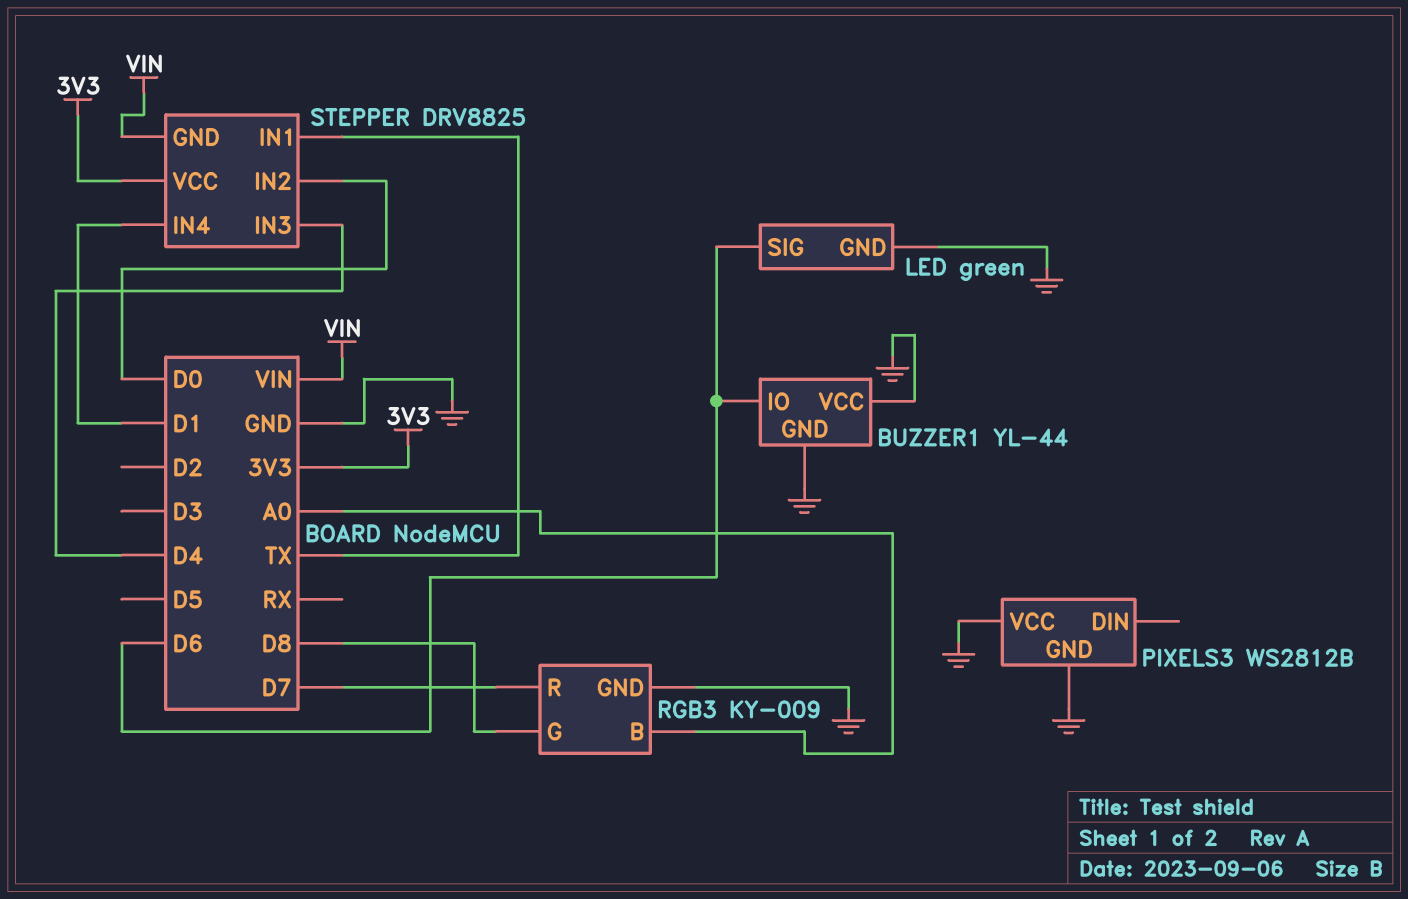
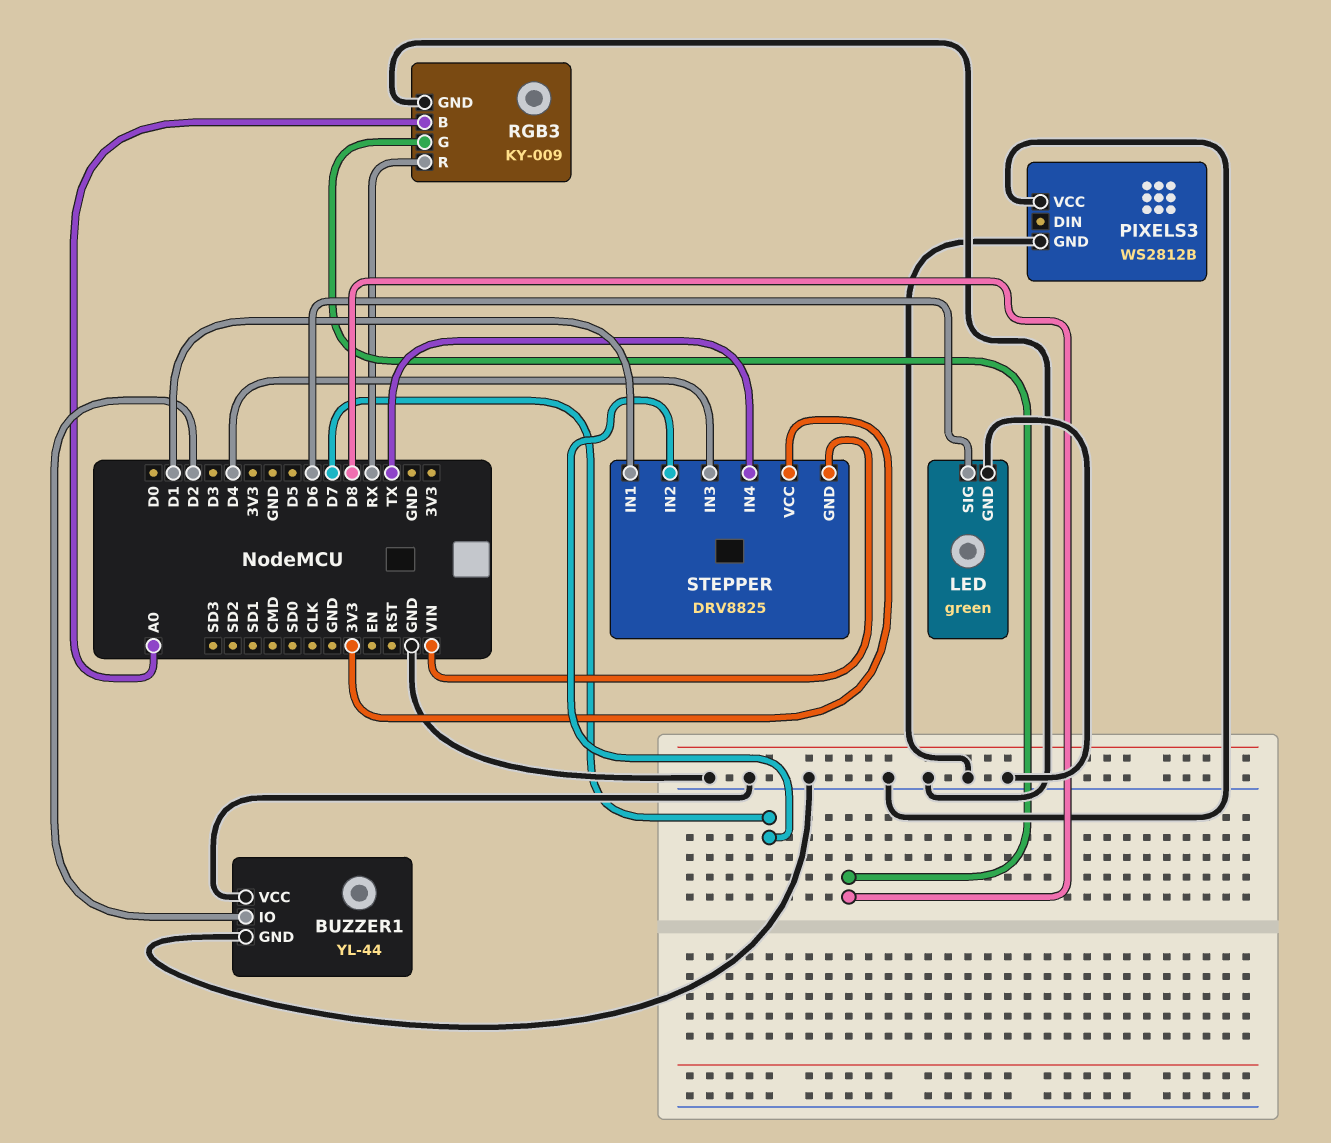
BUZZER1 pin IO: D6 -> D2
RGB3 pin R: D7 -> RX
STEPPER pin IN1: TX -> D1
STEPPER pin IN2: D0 -> D7
STEPPER pin IN4: D1 -> TX

